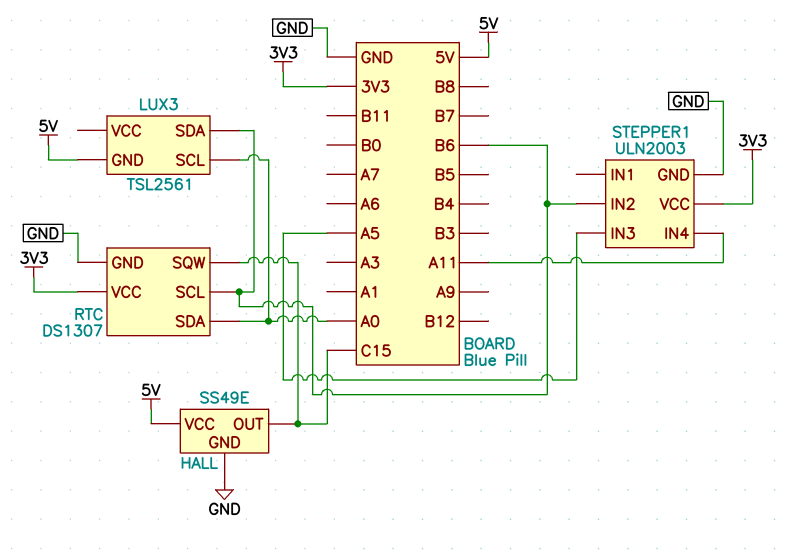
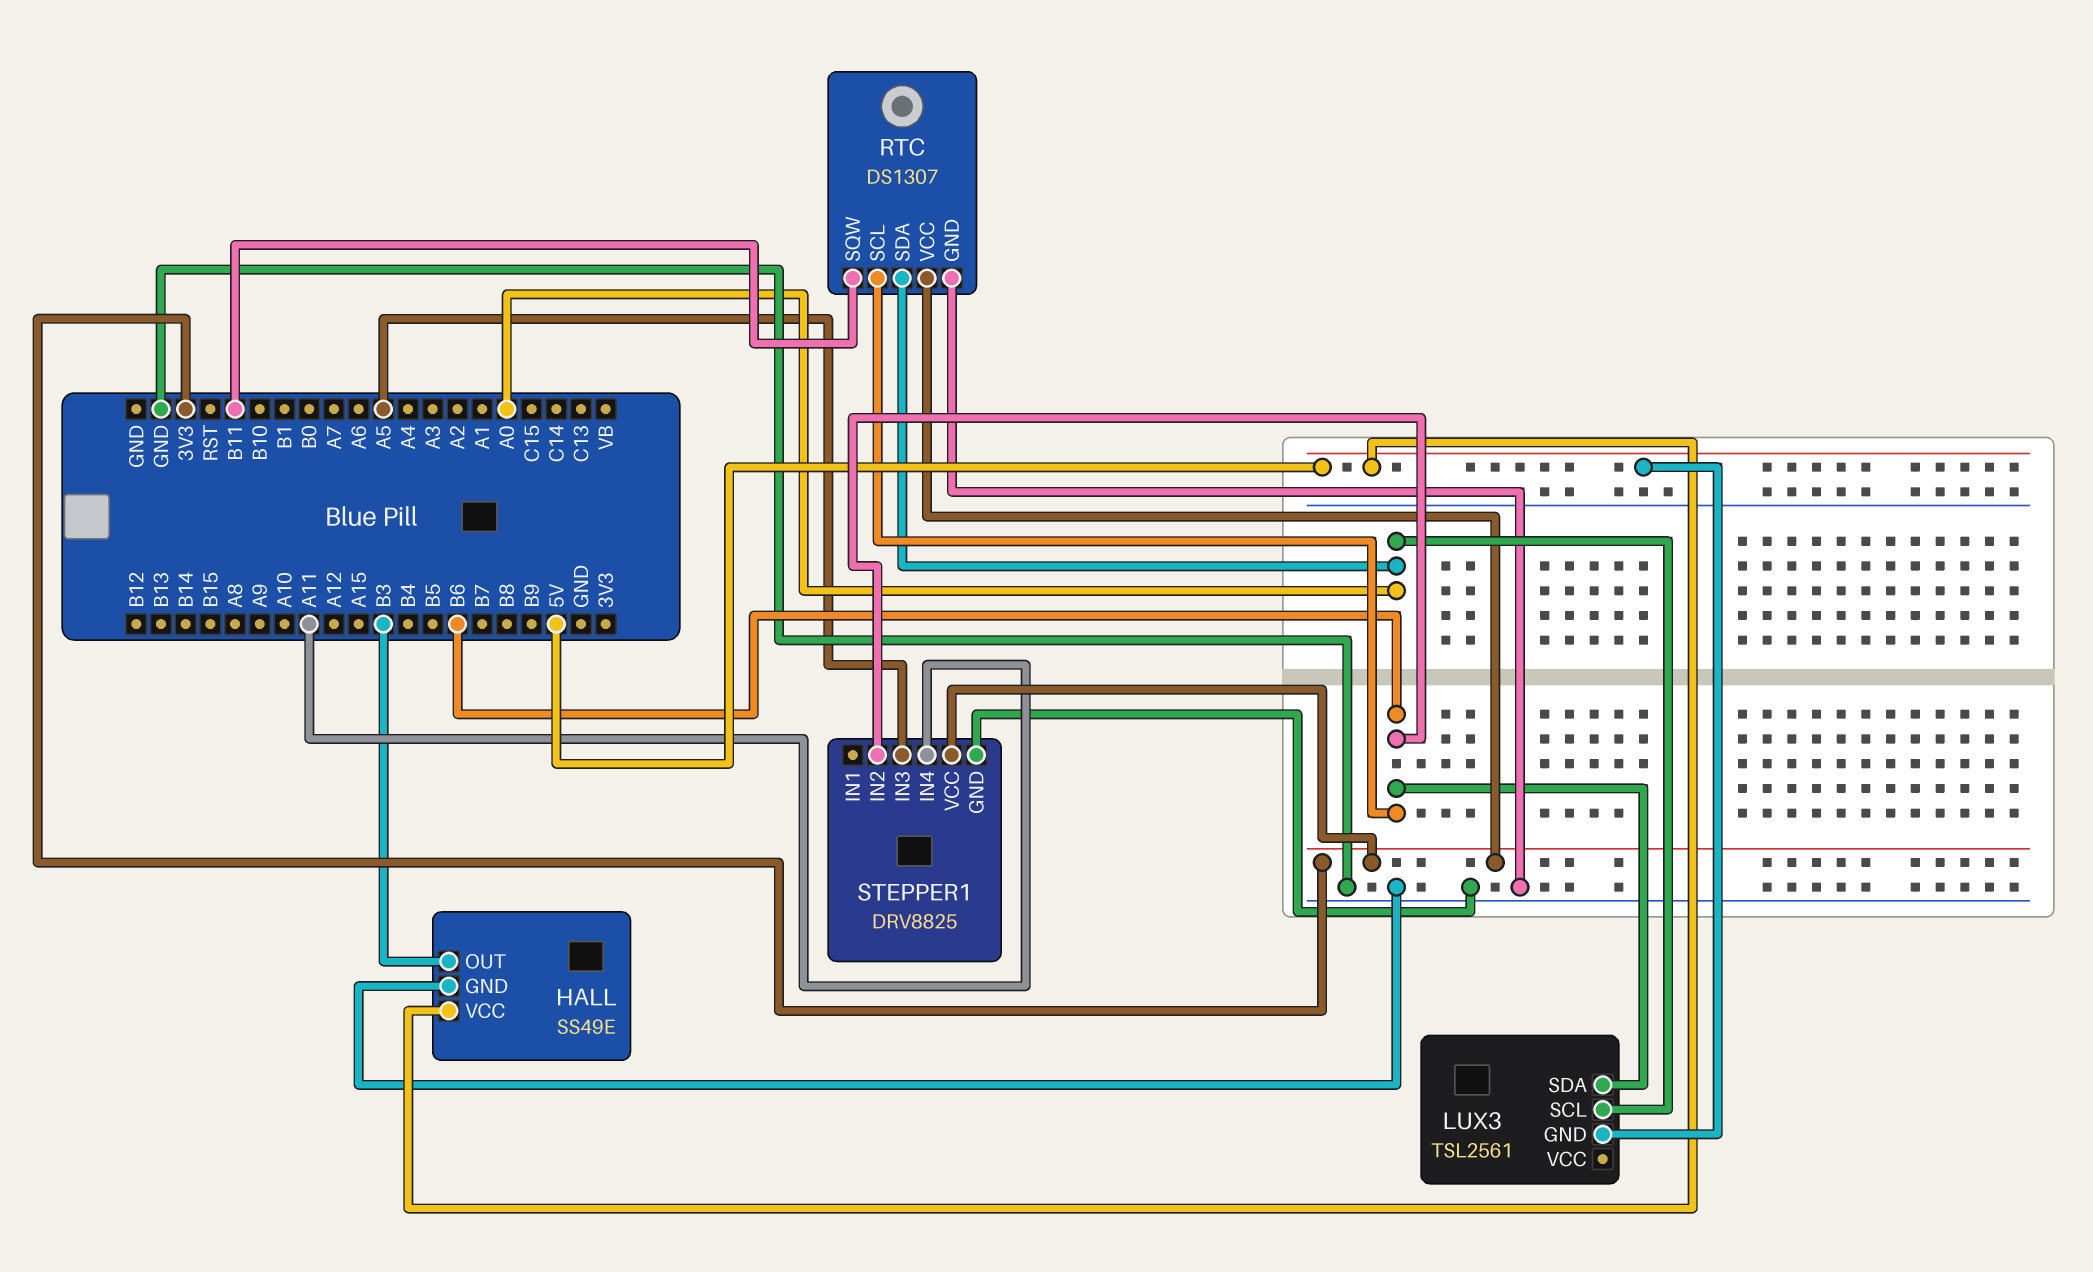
HALL pin OUT: C15 -> B3
RTC pin SQW: C15 -> B11
STEPPER1: ULN2003 -> DRV8825

